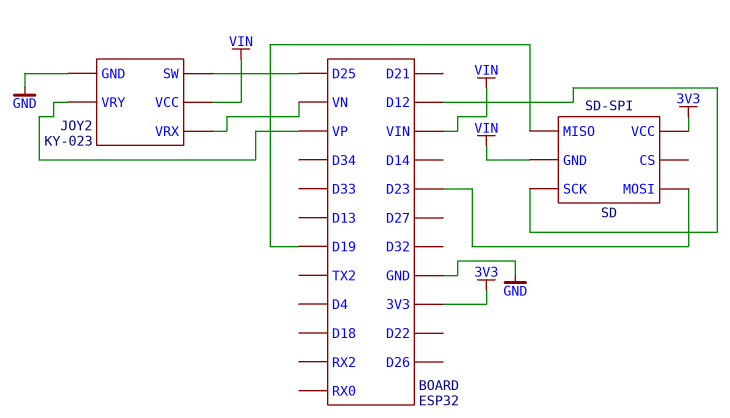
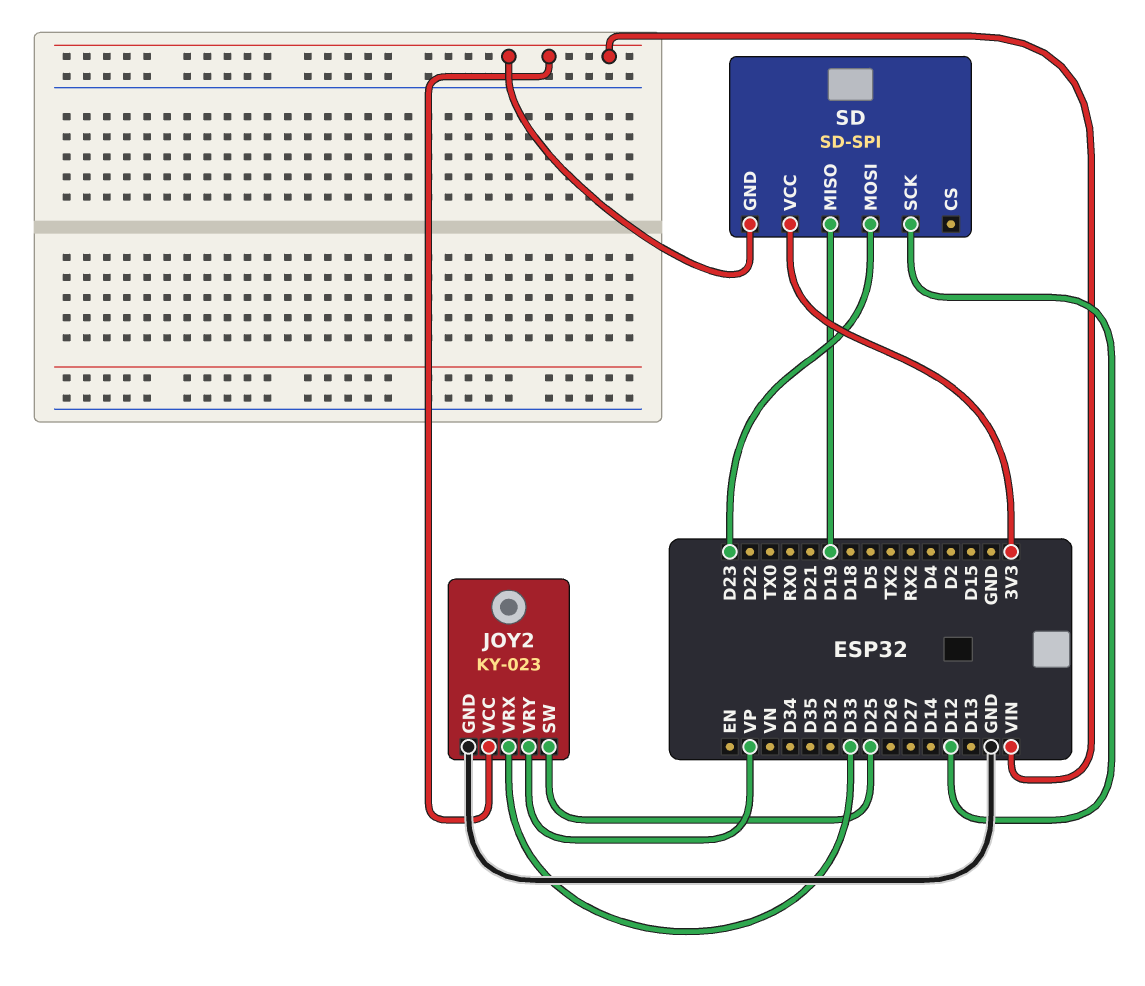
JOY2 pin VRX: VN -> D33

